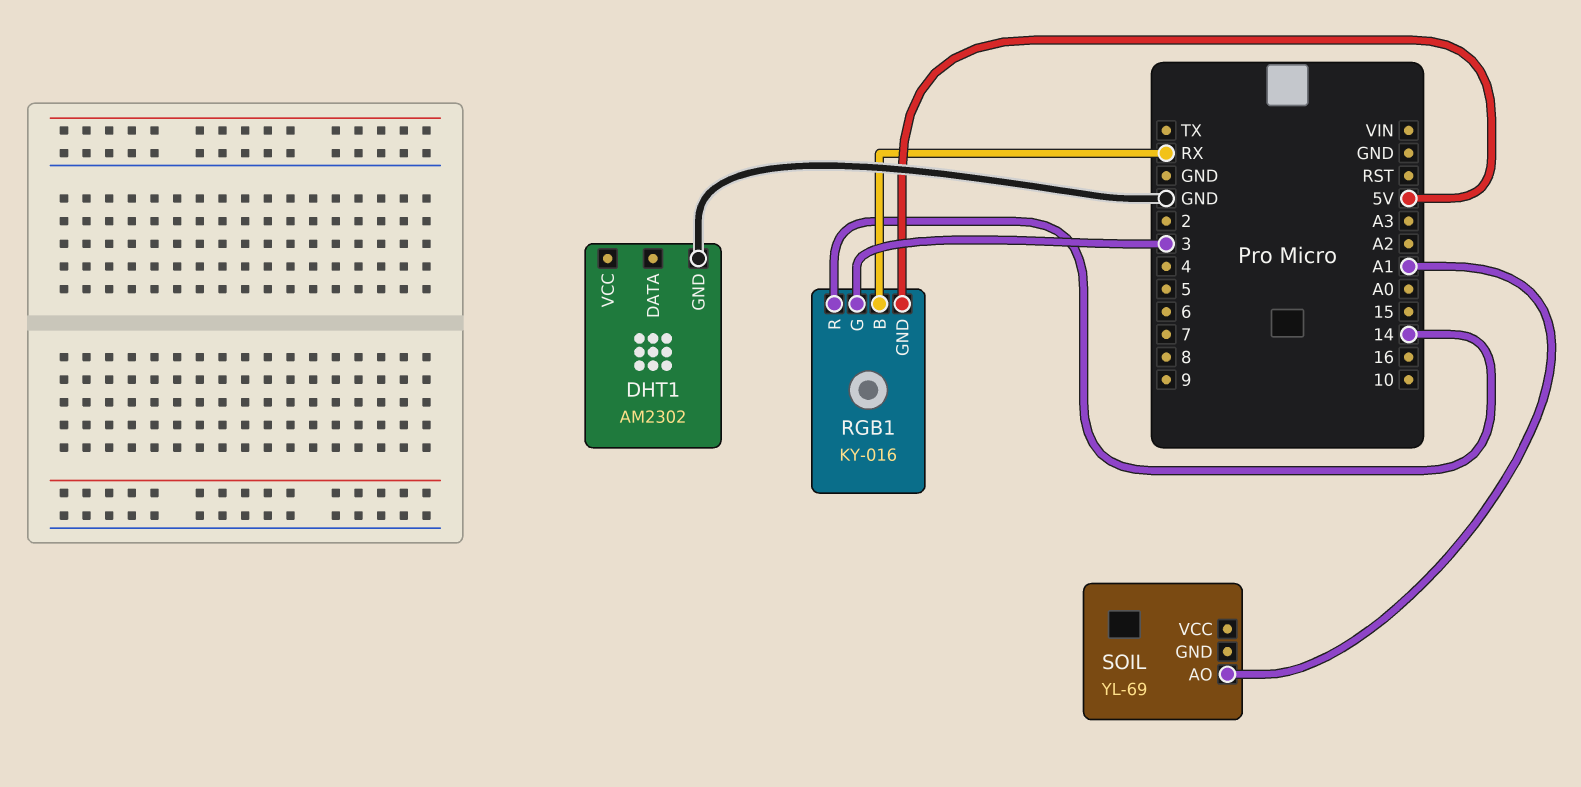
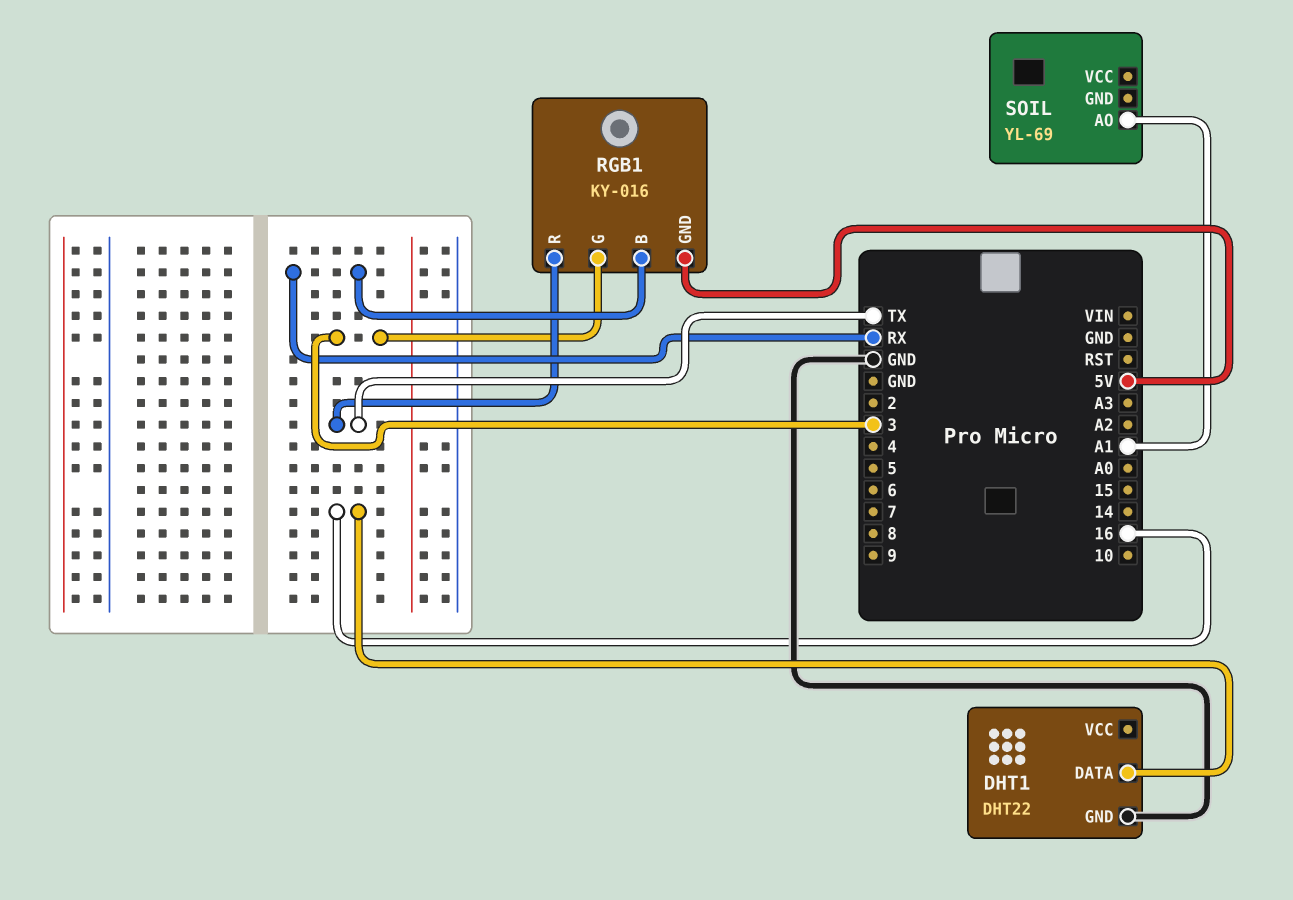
DHT1: AM2302 -> DHT22
DHT1 pin DATA: none -> 16
RGB1 pin R: 14 -> TX

